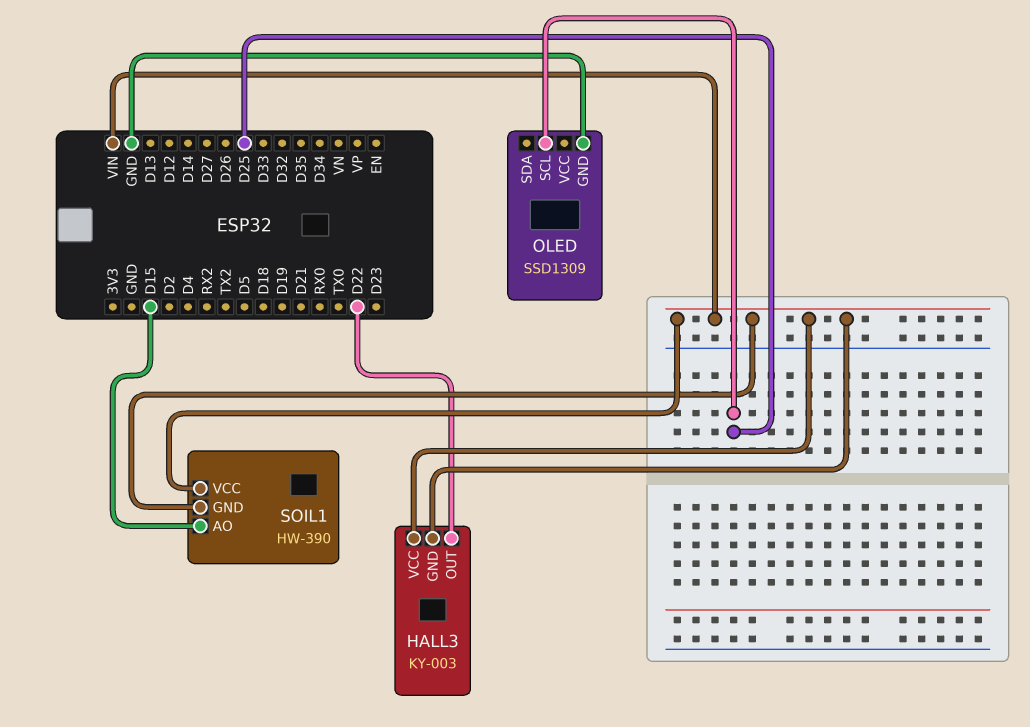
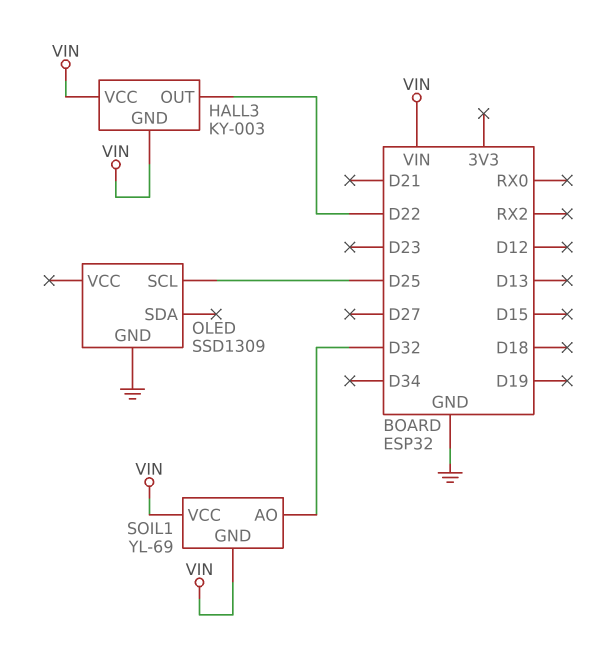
SOIL1: HW-390 -> YL-69
SOIL1 pin AO: D15 -> D32

